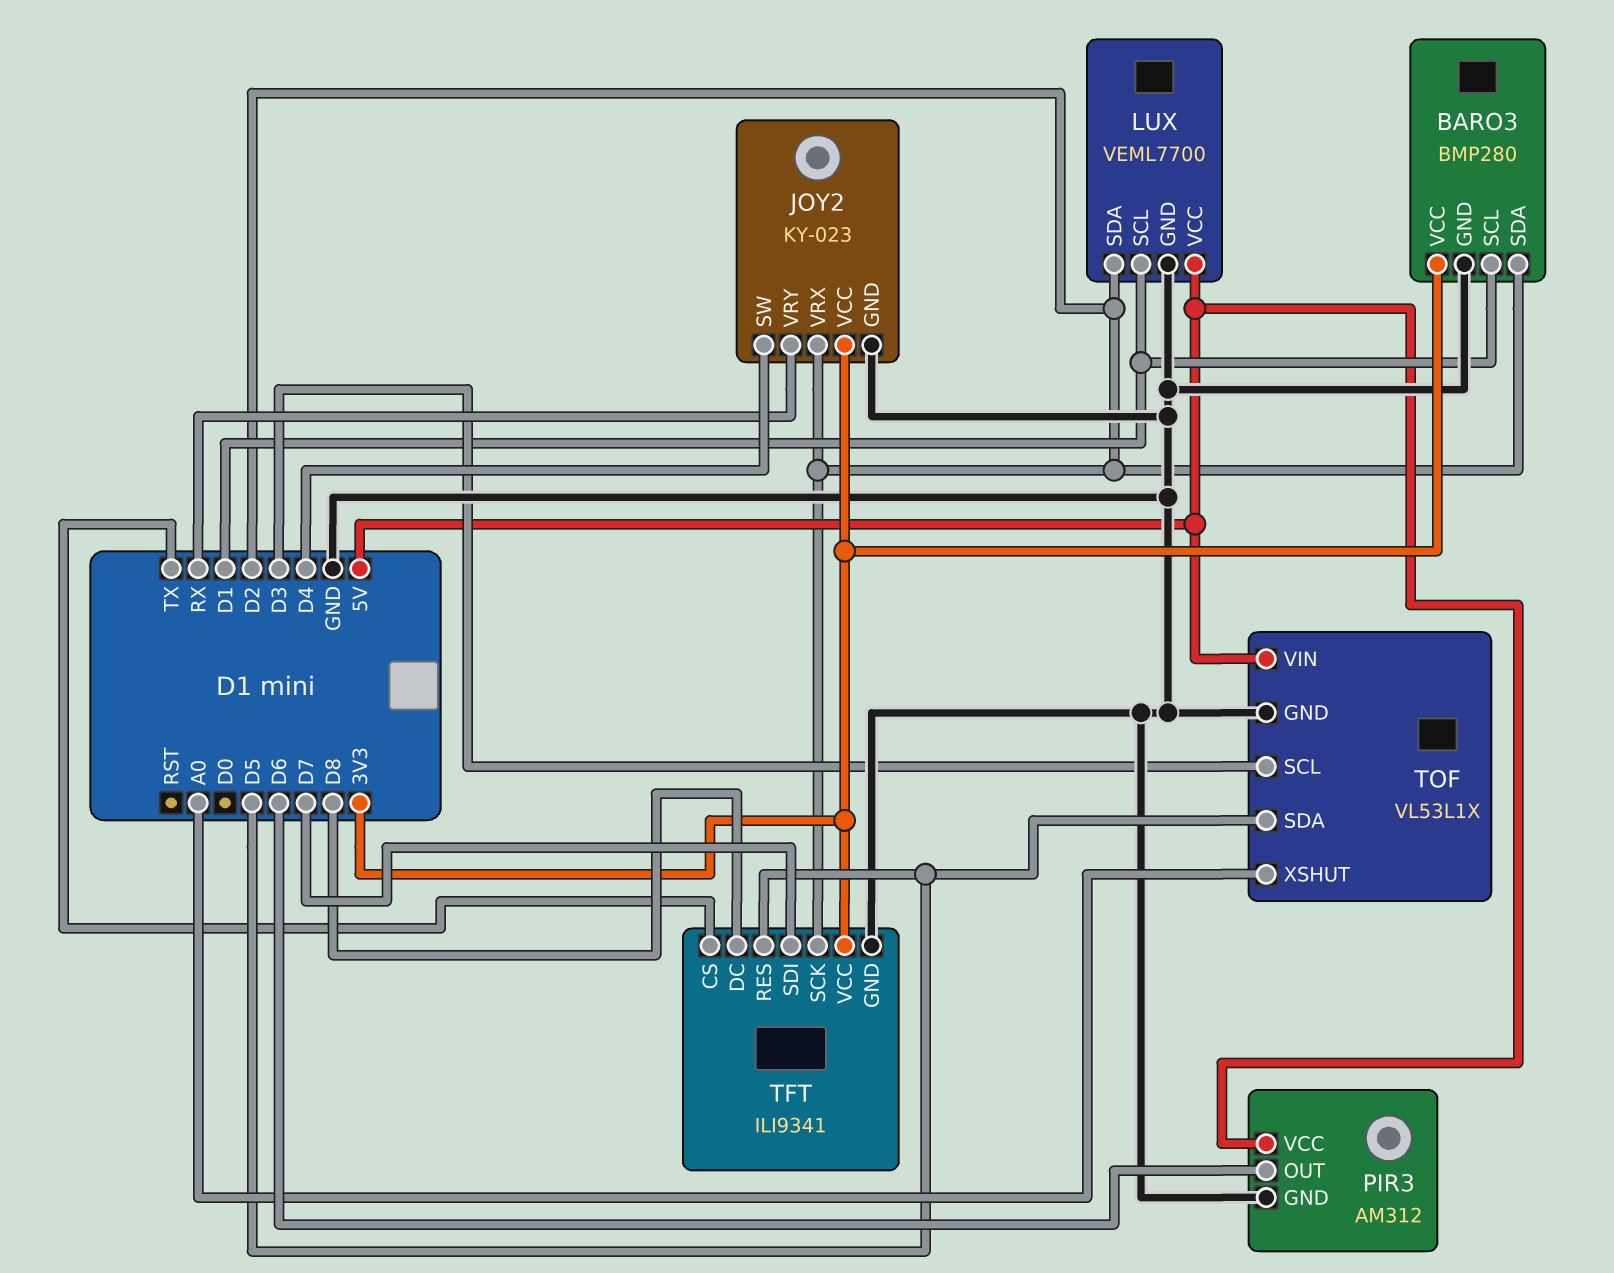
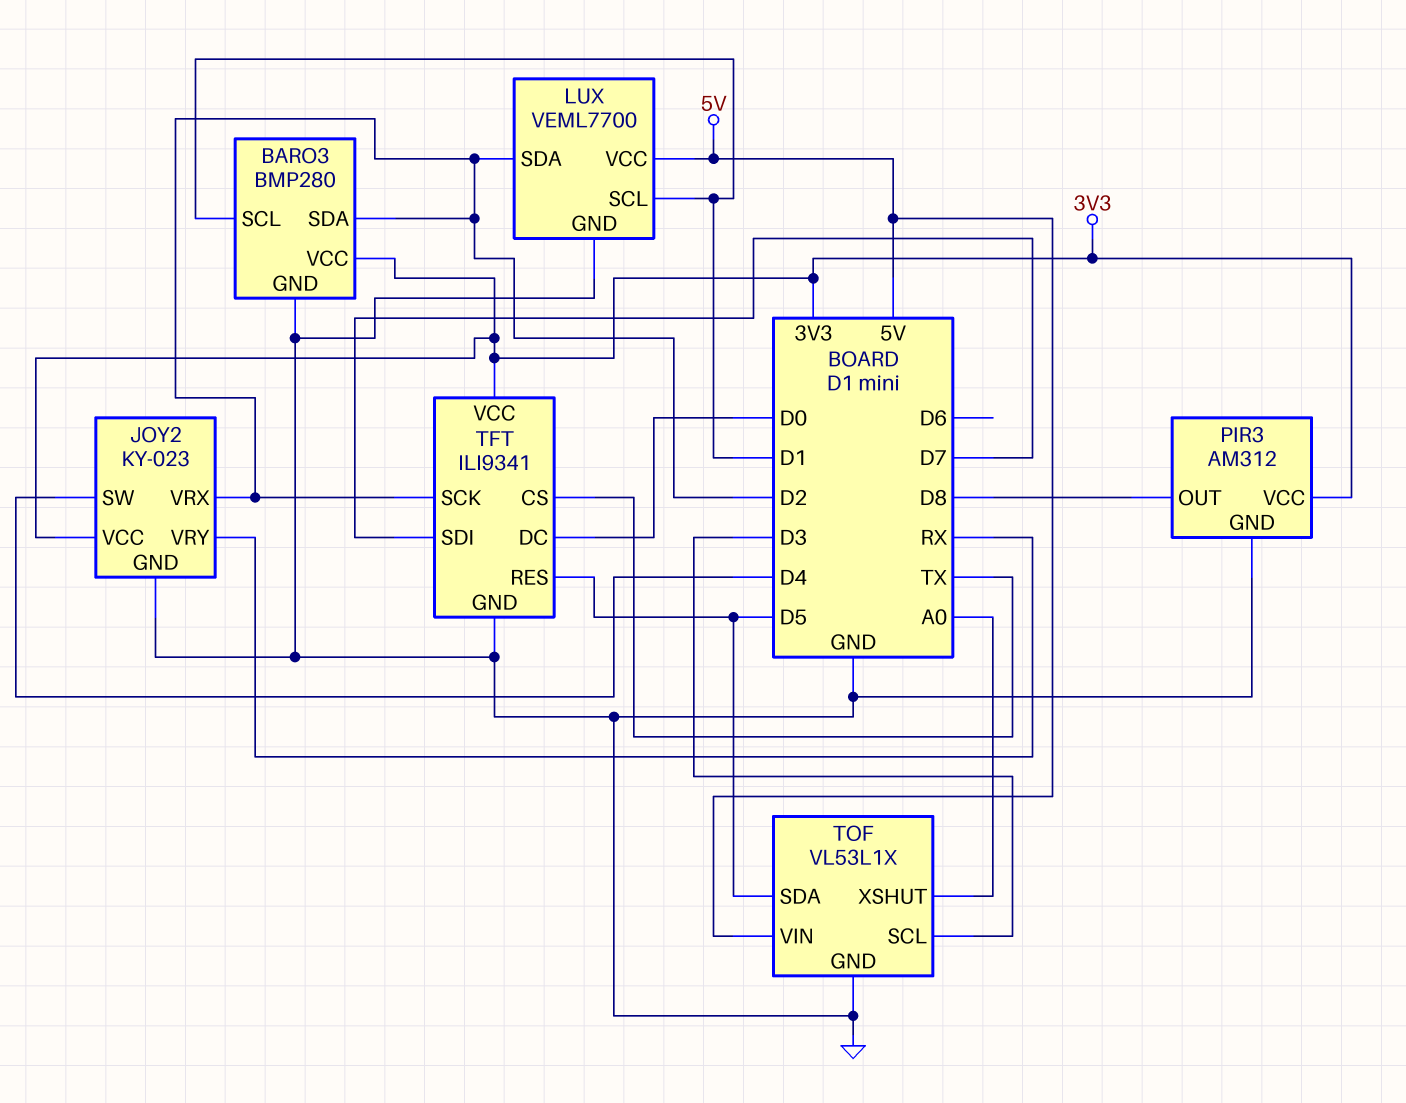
PIR3 pin OUT: D6 -> D8
PIR3 pin VCC: 5V -> 3V3
TFT pin DC: D8 -> D0

